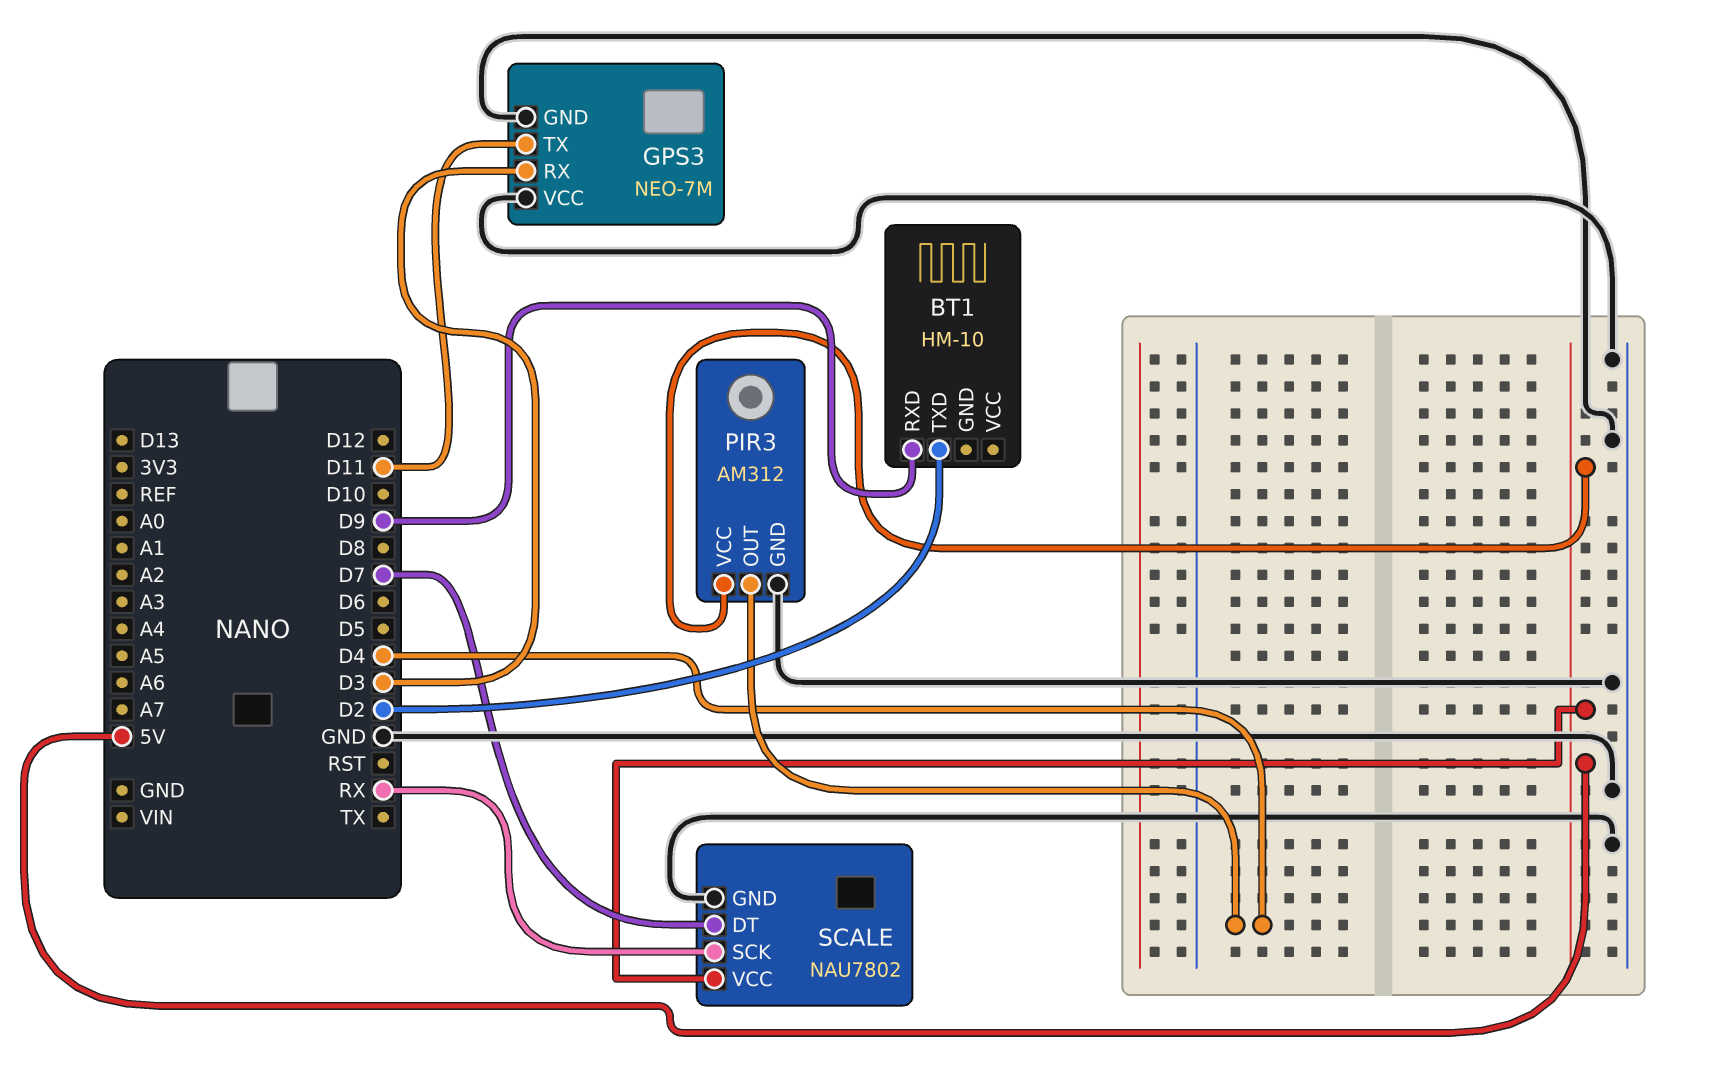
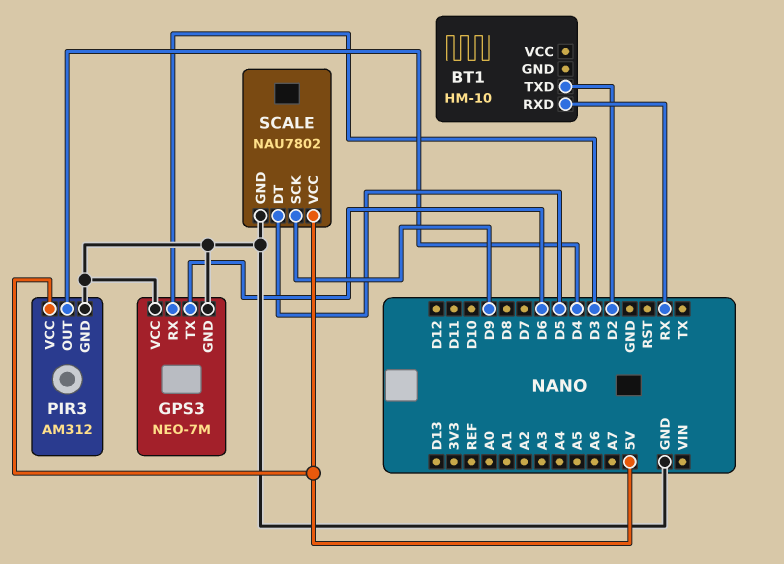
BT1 pin RXD: D9 -> RX
GPS3 pin TX: D11 -> D6
SCALE pin DT: D7 -> D5
SCALE pin SCK: RX -> D9

